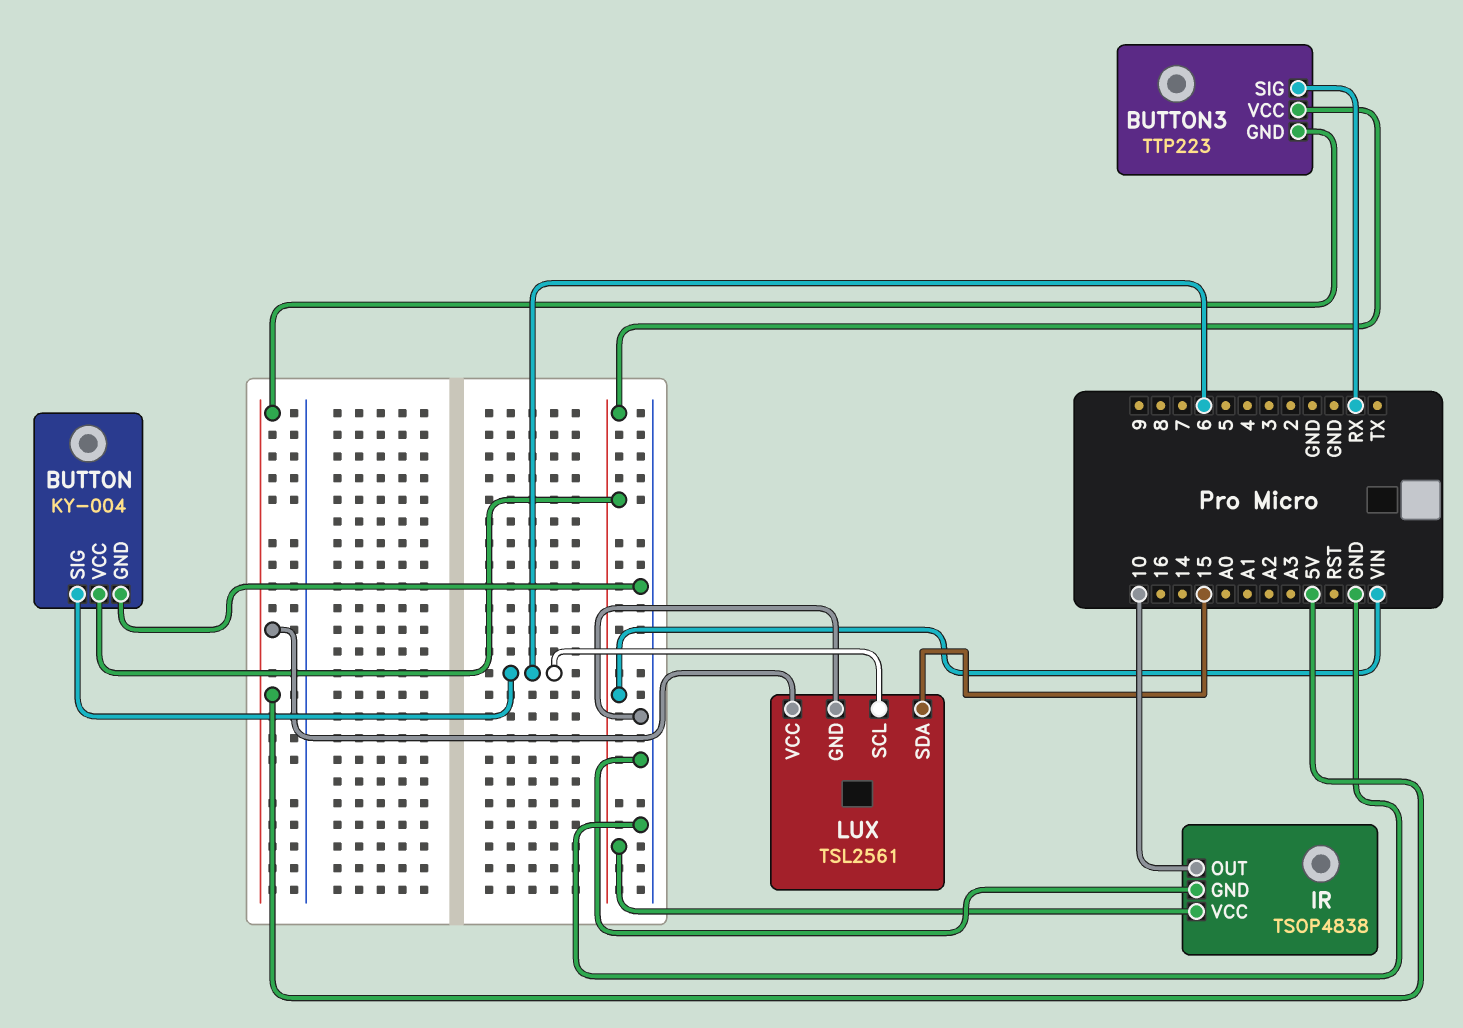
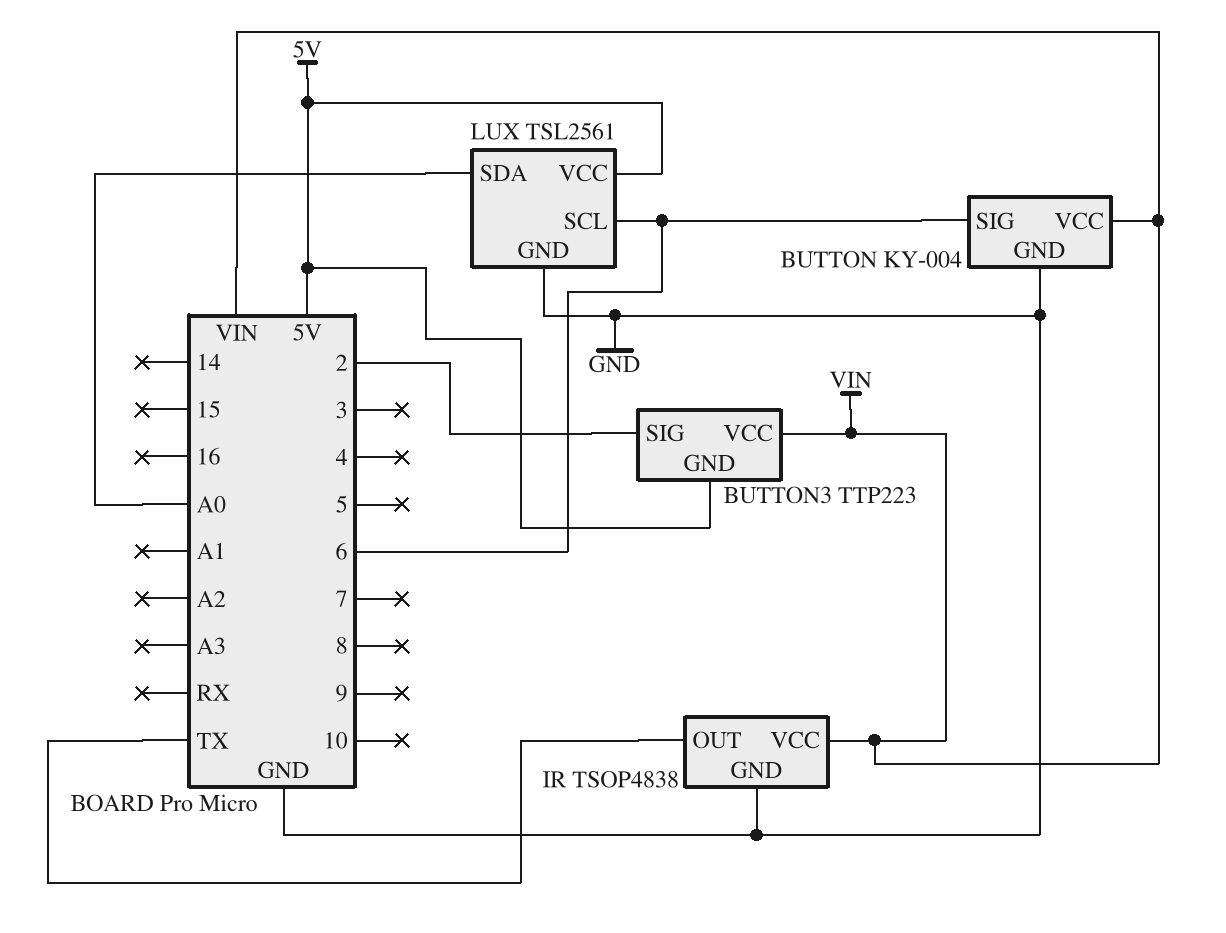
BUTTON3 pin SIG: RX -> 2
IR pin OUT: 10 -> TX
LUX pin SDA: 15 -> A0

